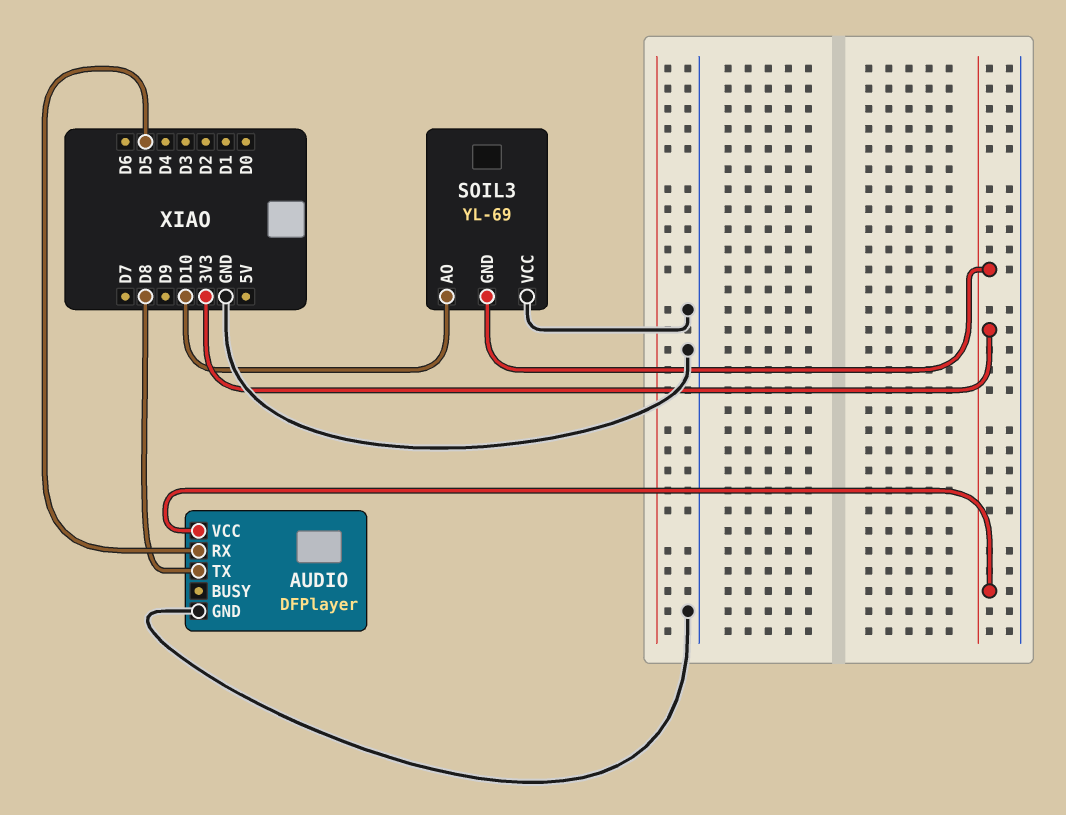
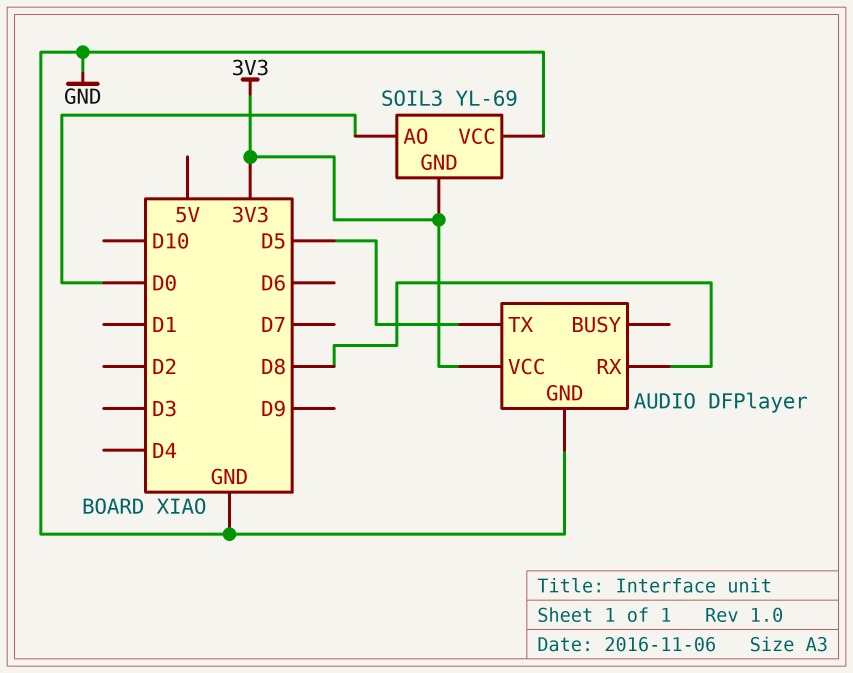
AUDIO pin RX: D5 -> D8
AUDIO pin TX: D8 -> D5
SOIL3 pin AO: D10 -> D0

